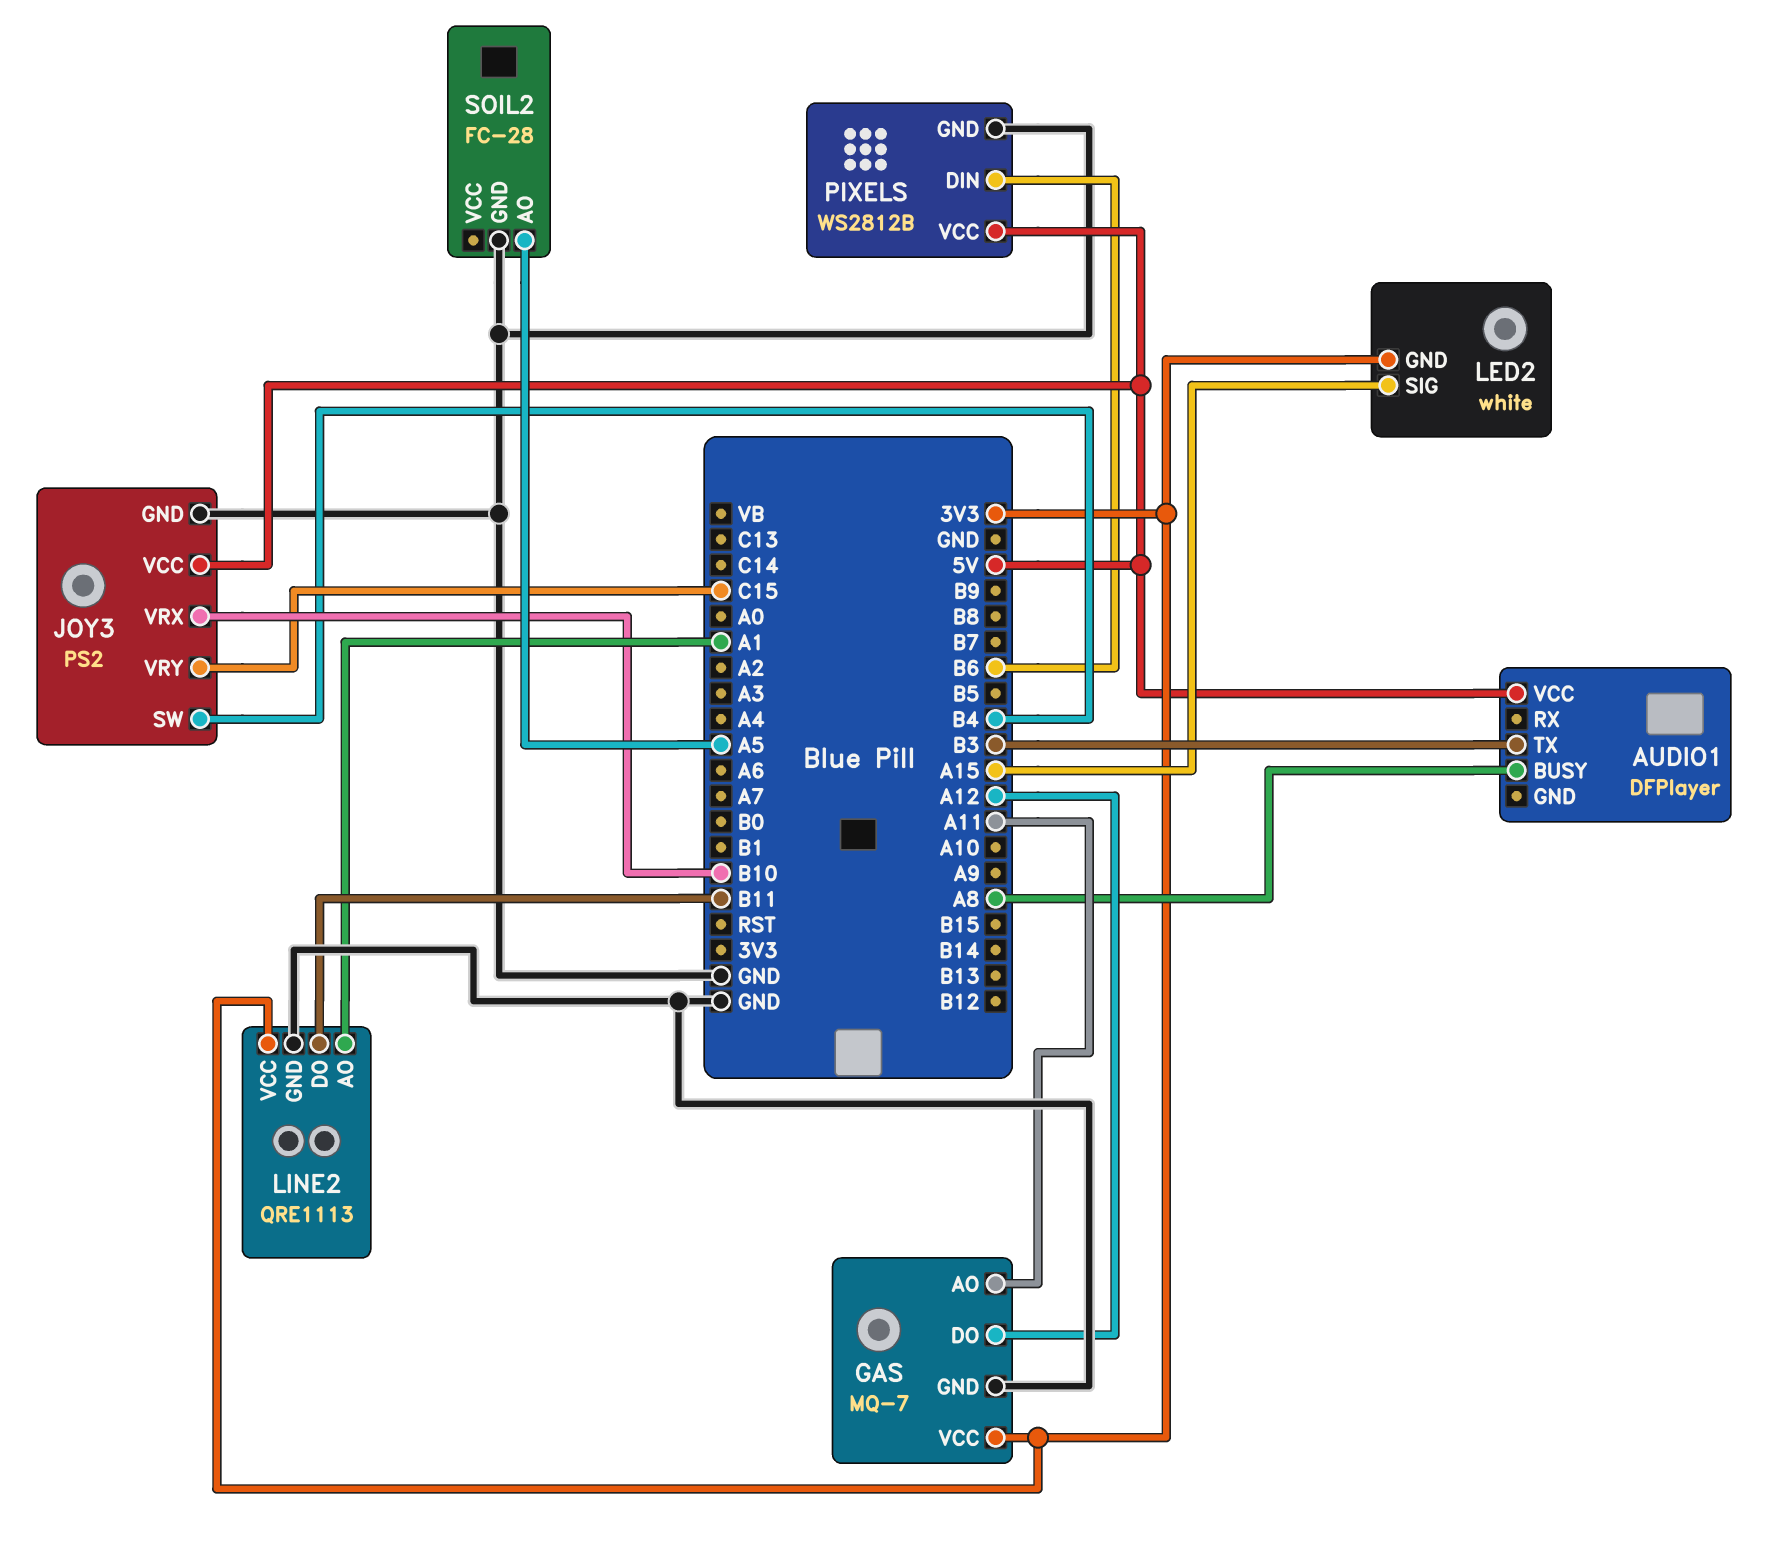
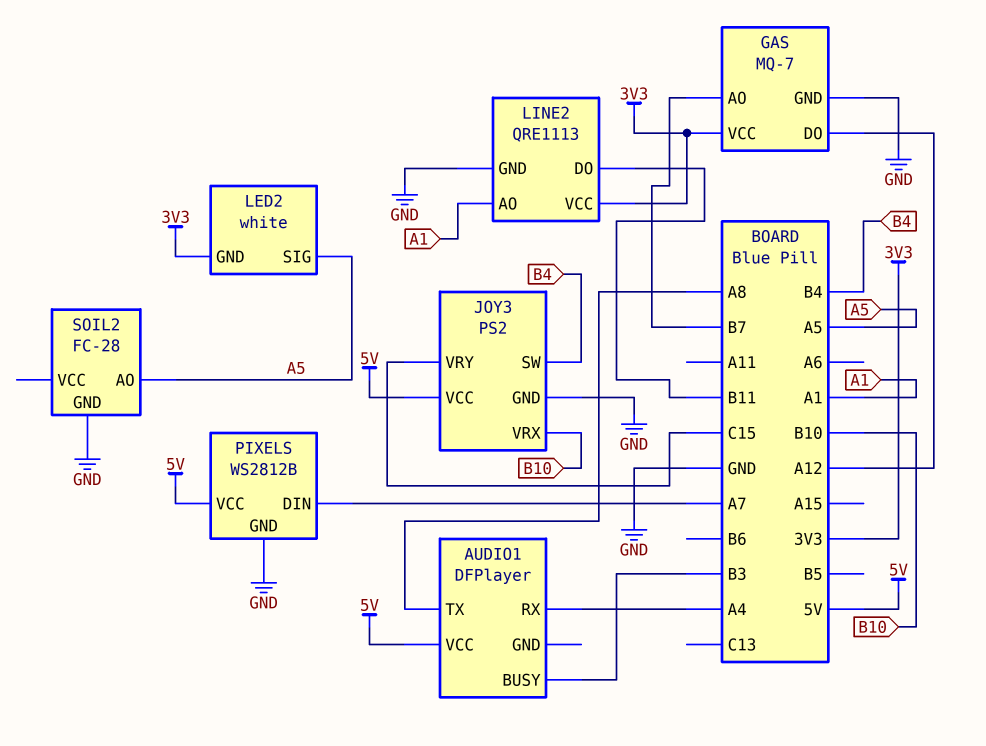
AUDIO1 pin BUSY: A8 -> B3
AUDIO1 pin RX: none -> A4
AUDIO1 pin TX: B3 -> A8
GAS pin AO: A11 -> B7
LED2 pin SIG: A15 -> A5
PIXELS pin DIN: B6 -> A7

